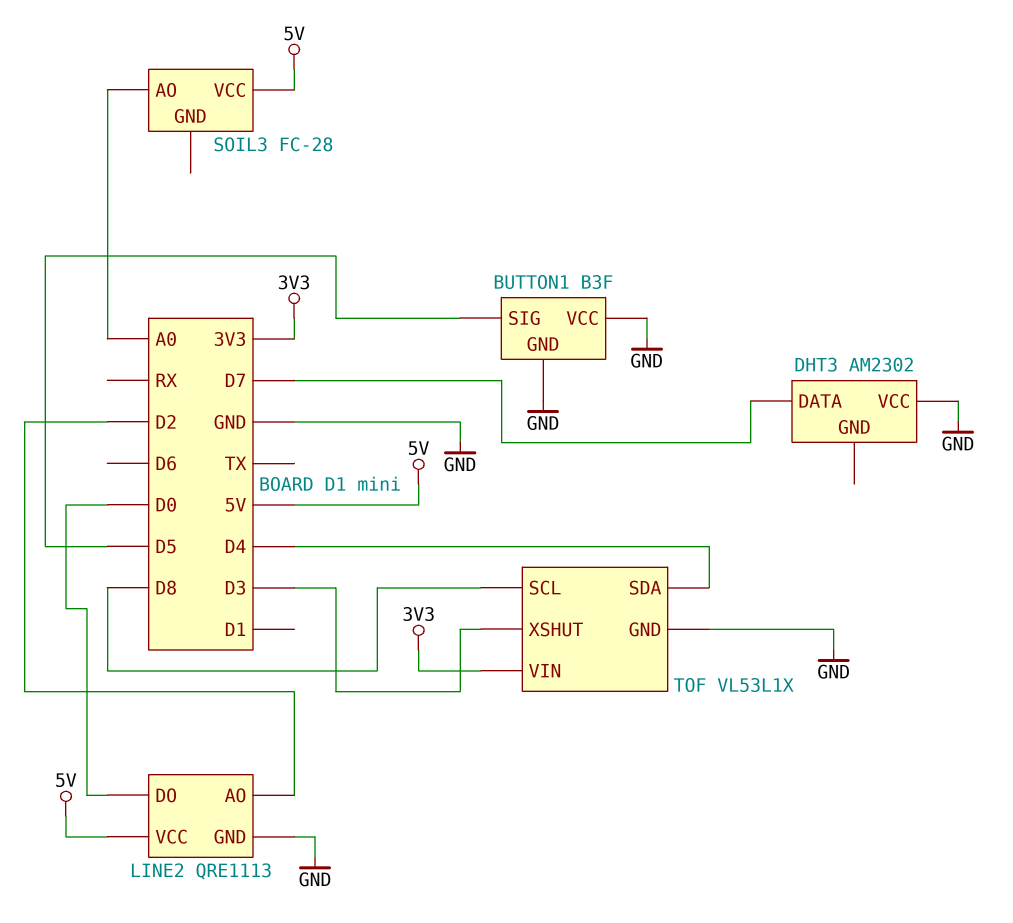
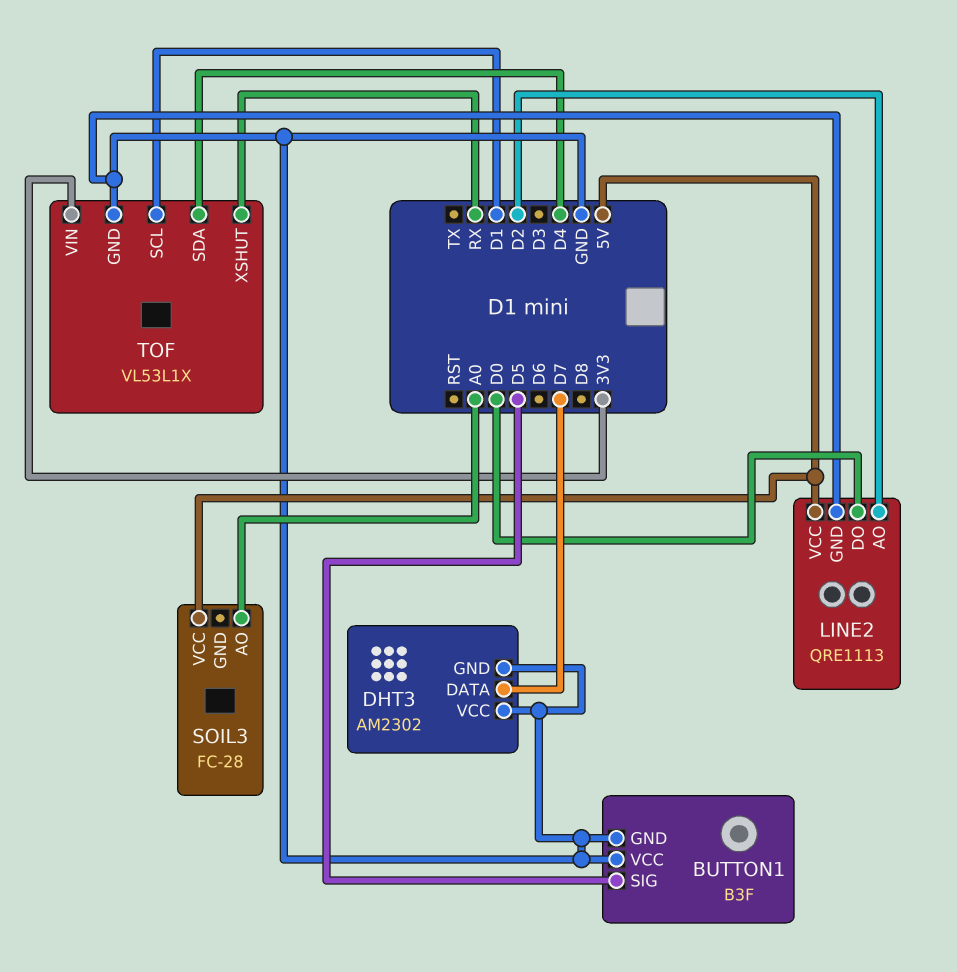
DHT3 pin GND: none -> GND
TOF pin SCL: D8 -> D1
TOF pin XSHUT: D3 -> RX

